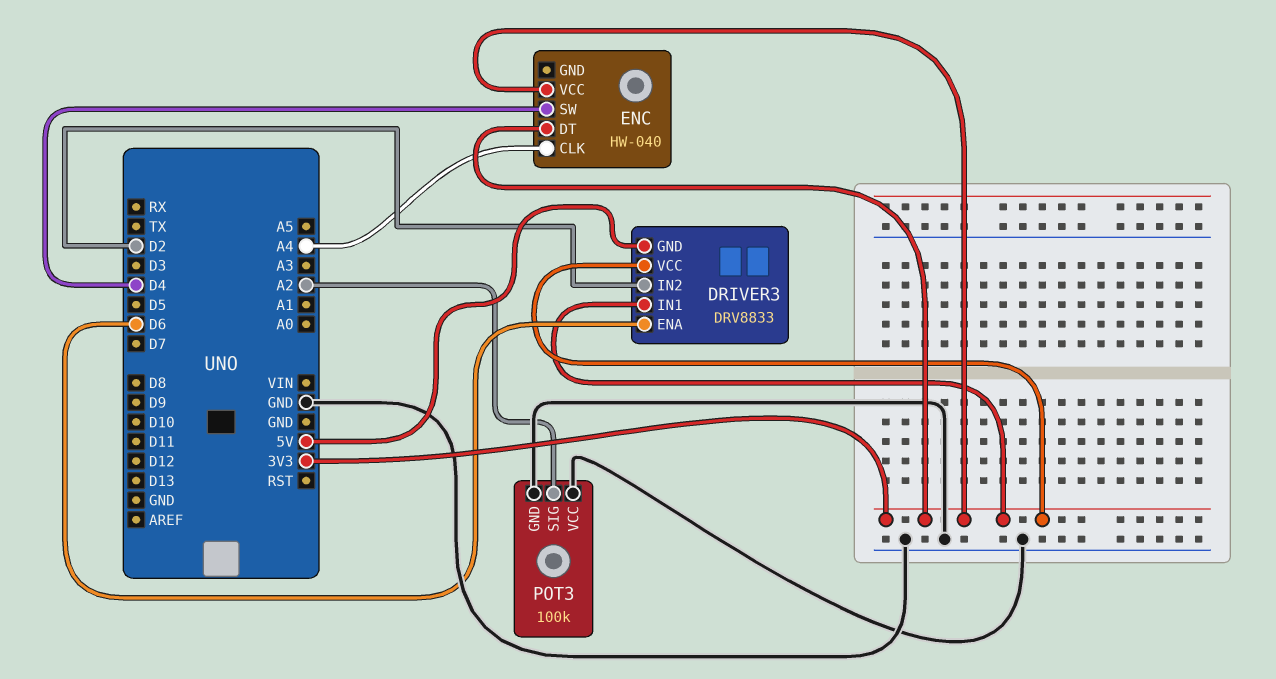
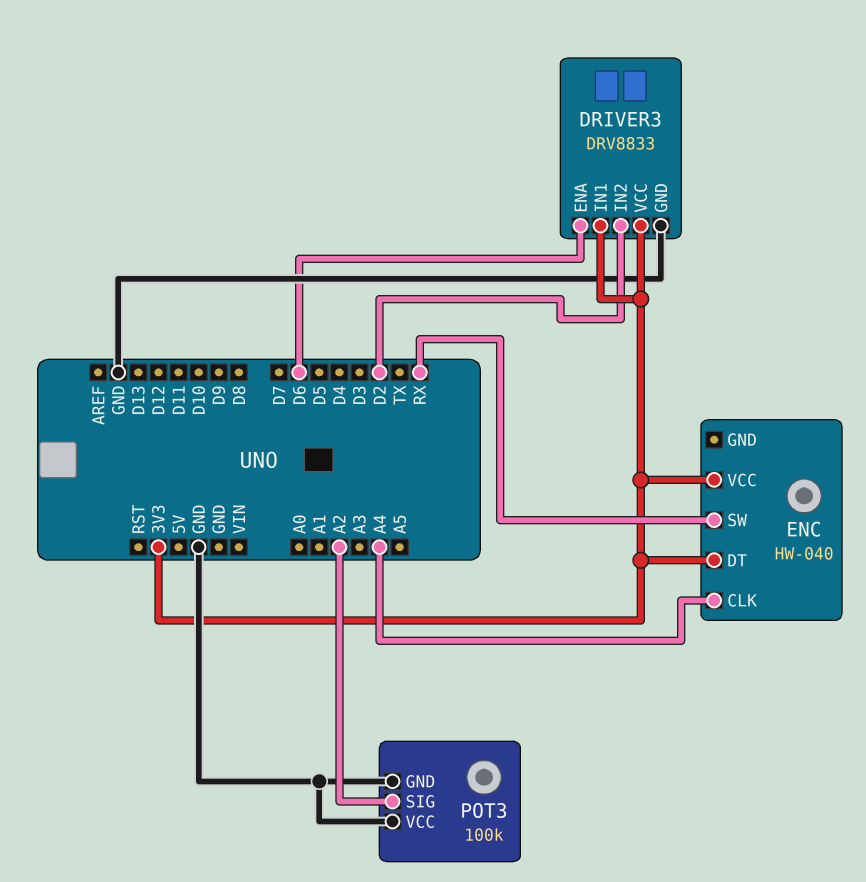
DRIVER3 pin GND: 5V -> GND
ENC pin SW: D4 -> RX

